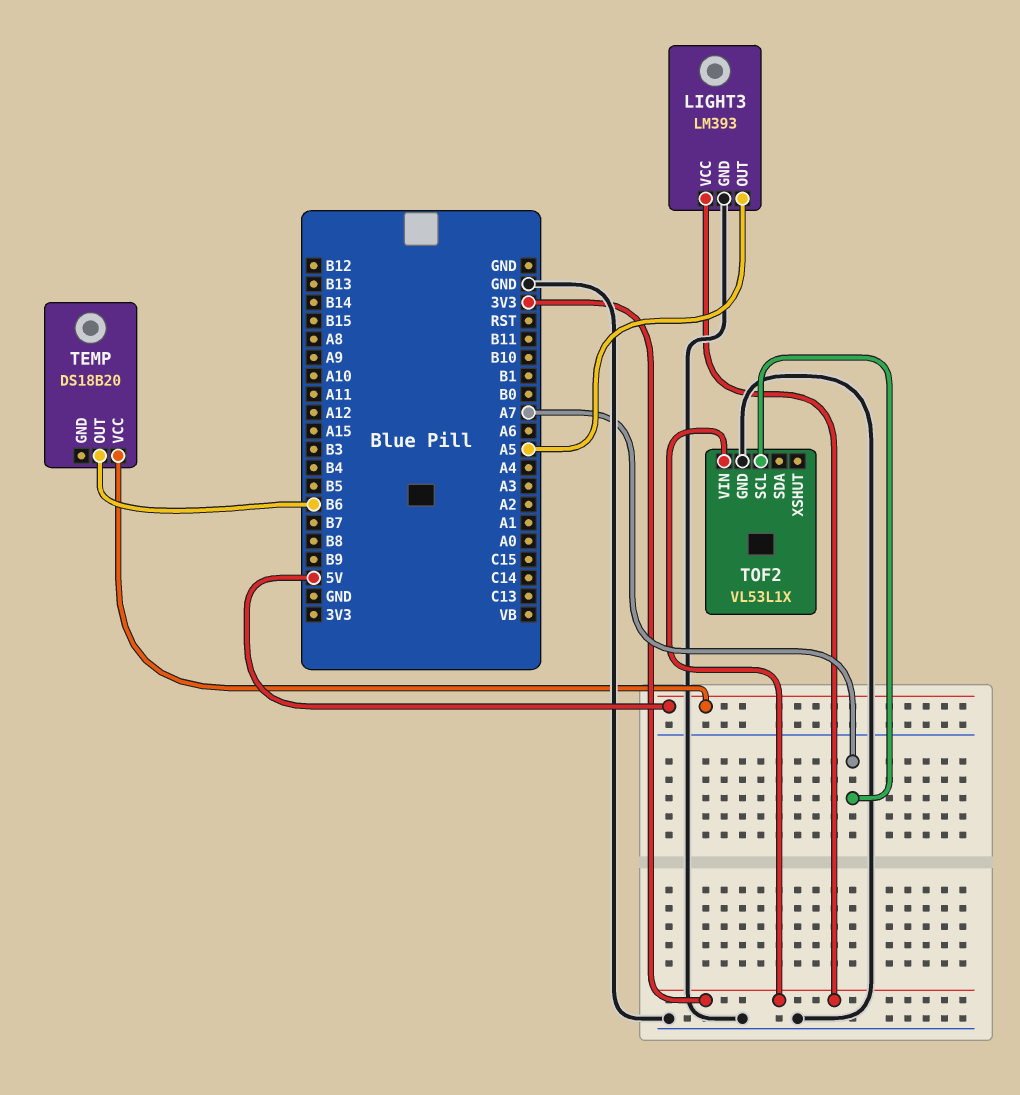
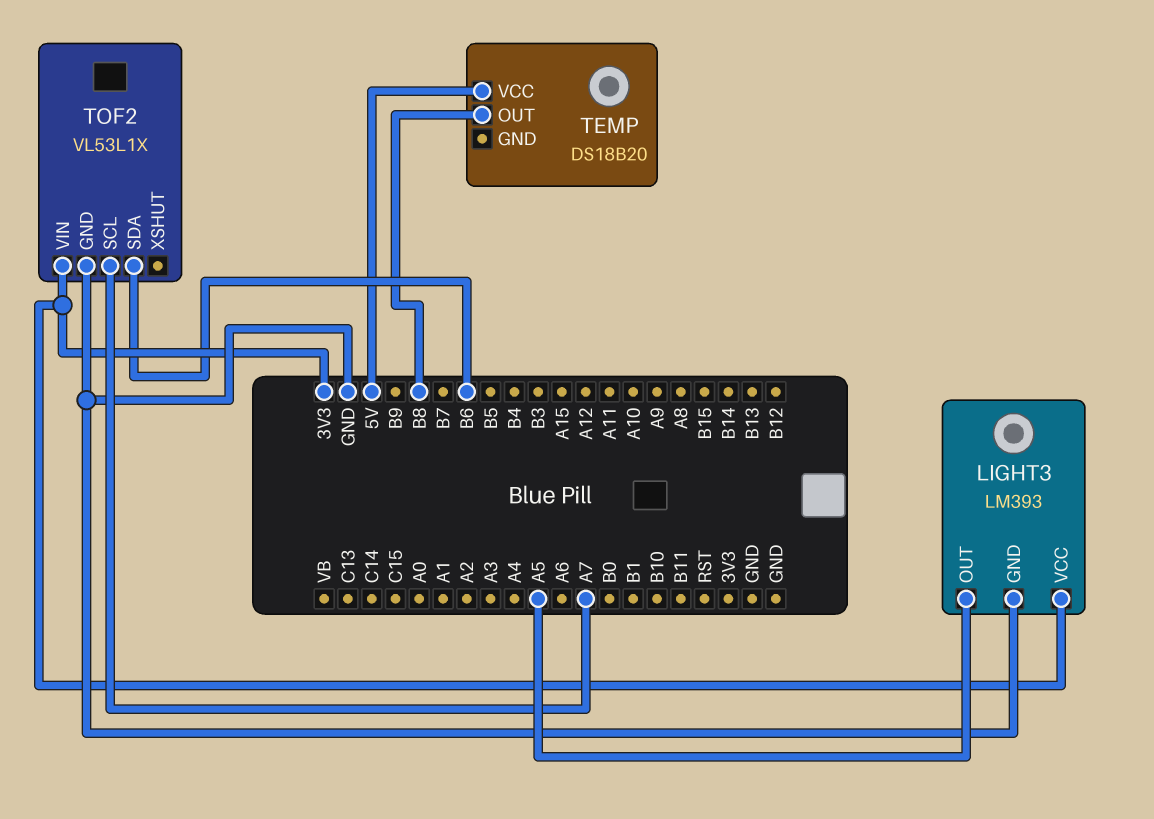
TEMP pin OUT: B6 -> B8
TOF2 pin SDA: none -> B6

